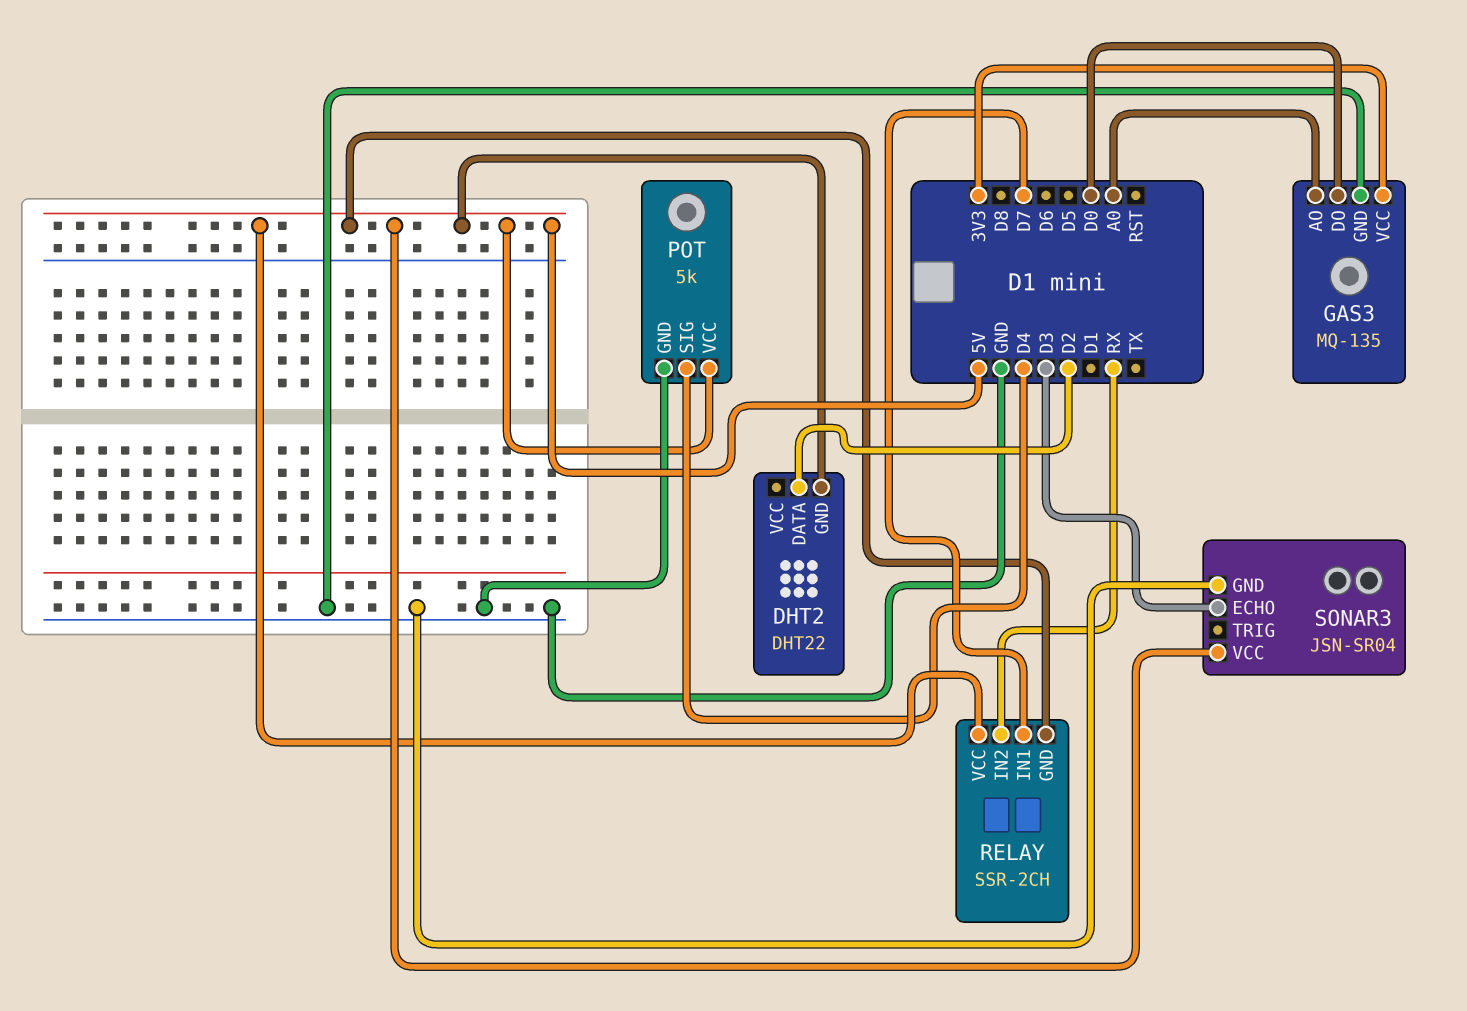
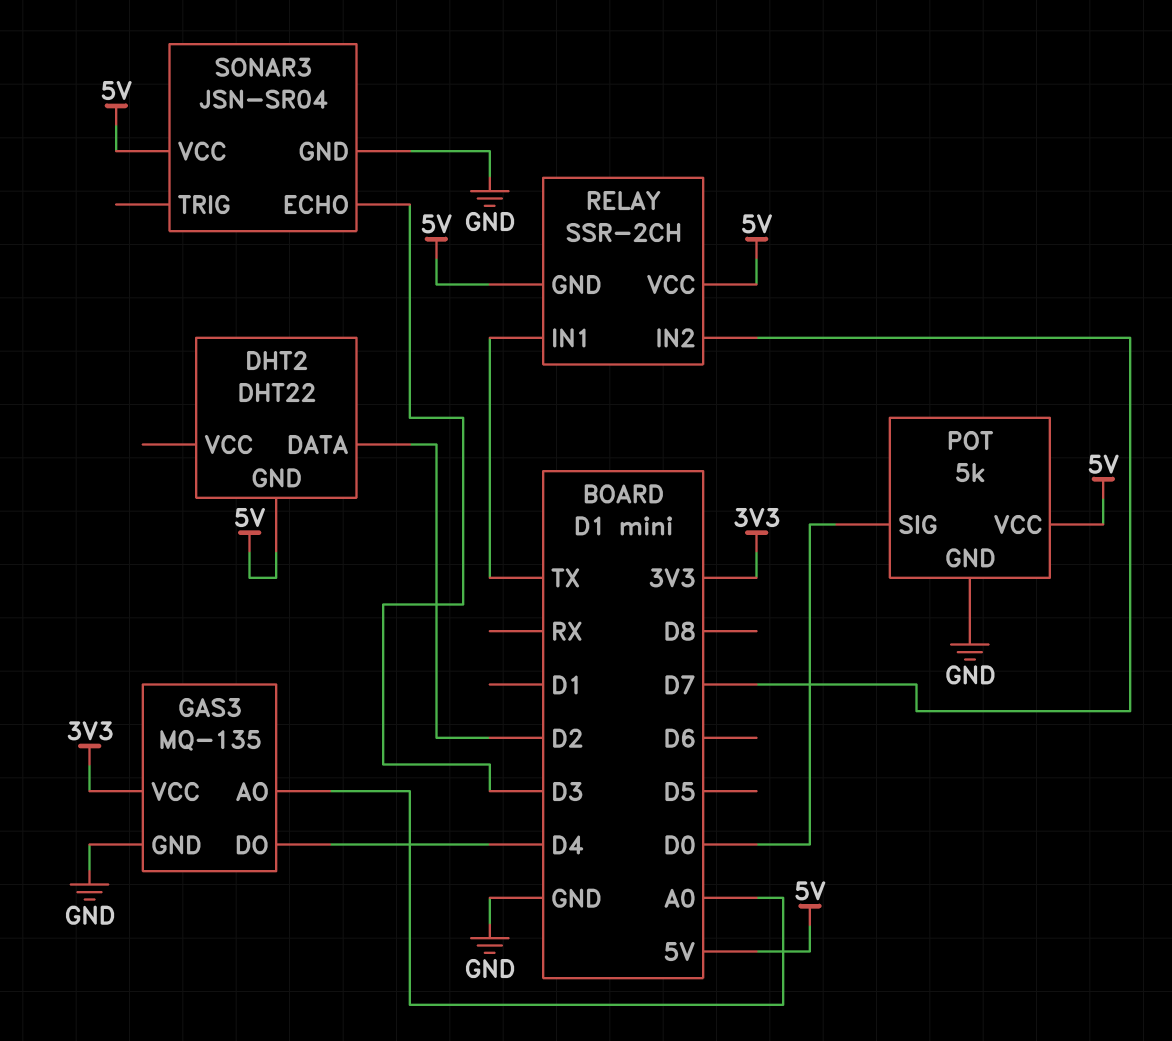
GAS3 pin DO: D0 -> D4
POT pin SIG: D4 -> D0
RELAY pin IN1: D7 -> TX
RELAY pin IN2: RX -> D7

